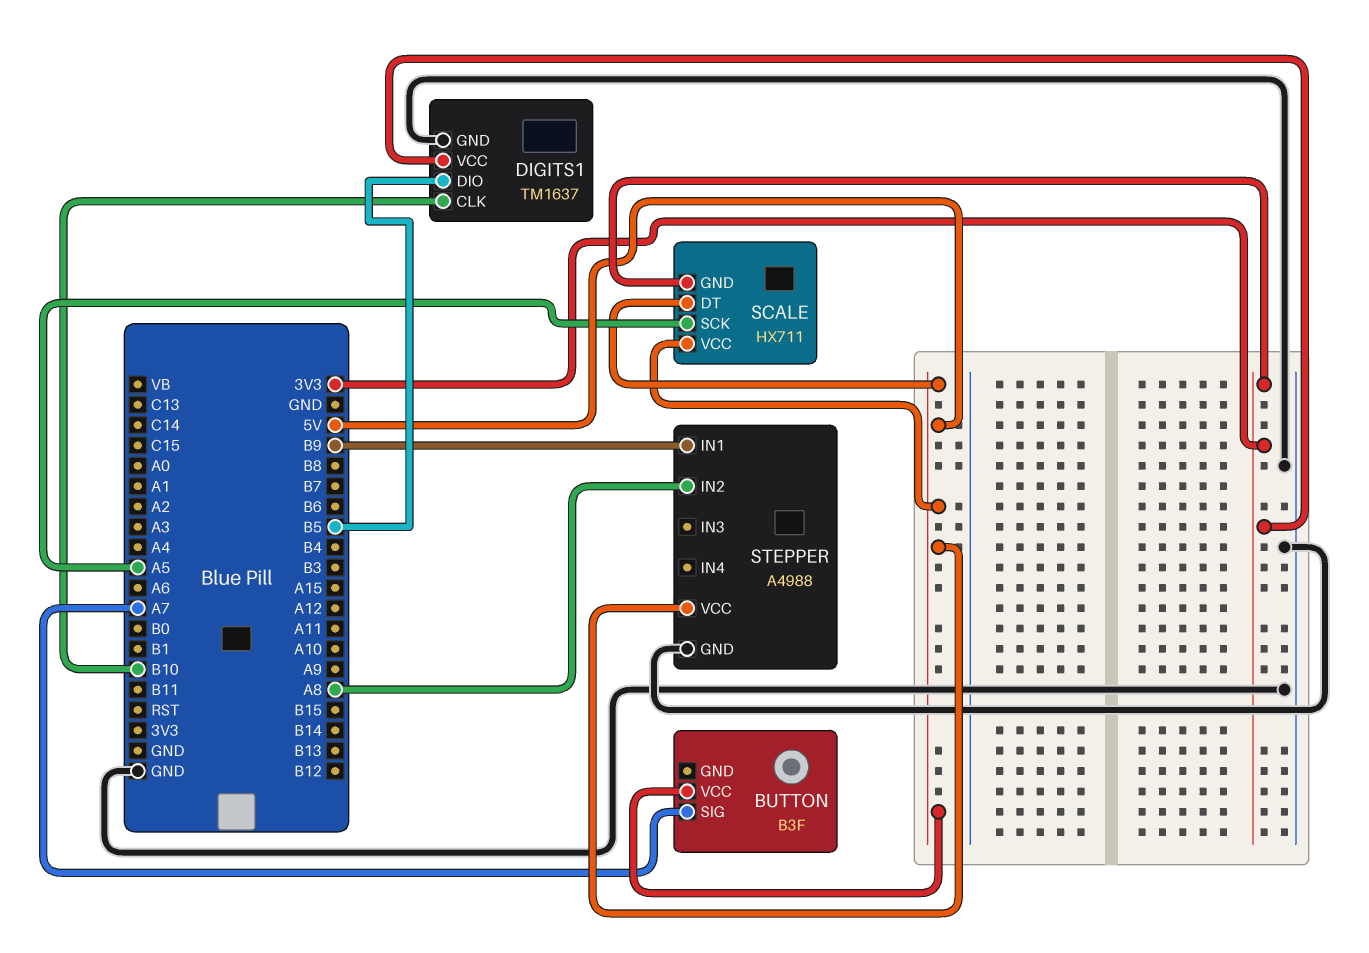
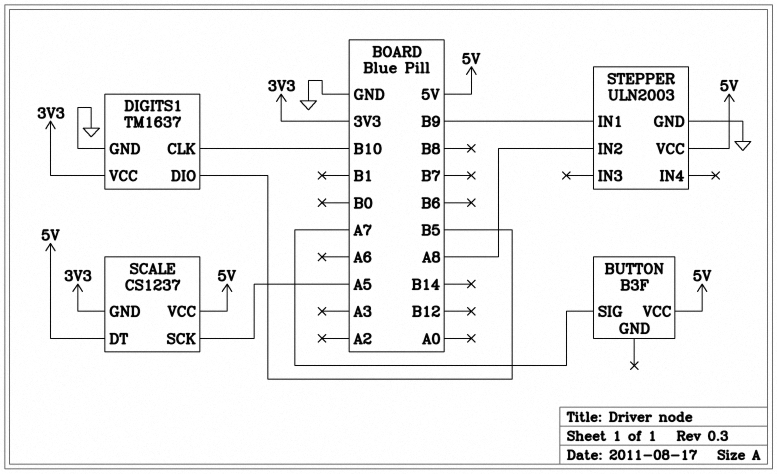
SCALE: HX711 -> CS1237
STEPPER: A4988 -> ULN2003

